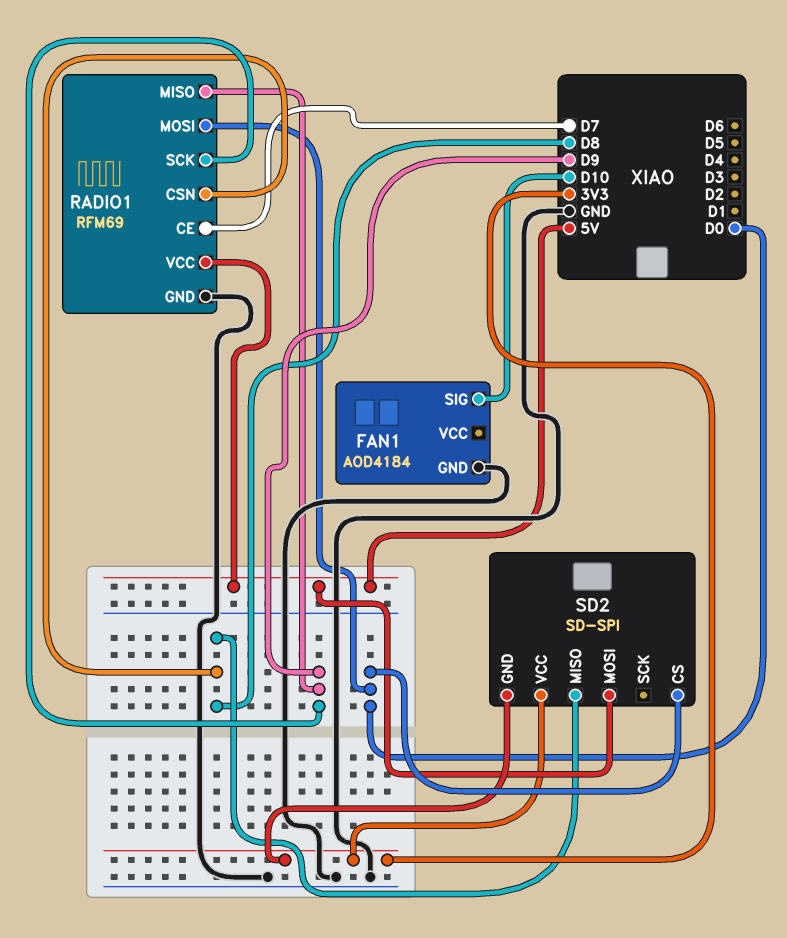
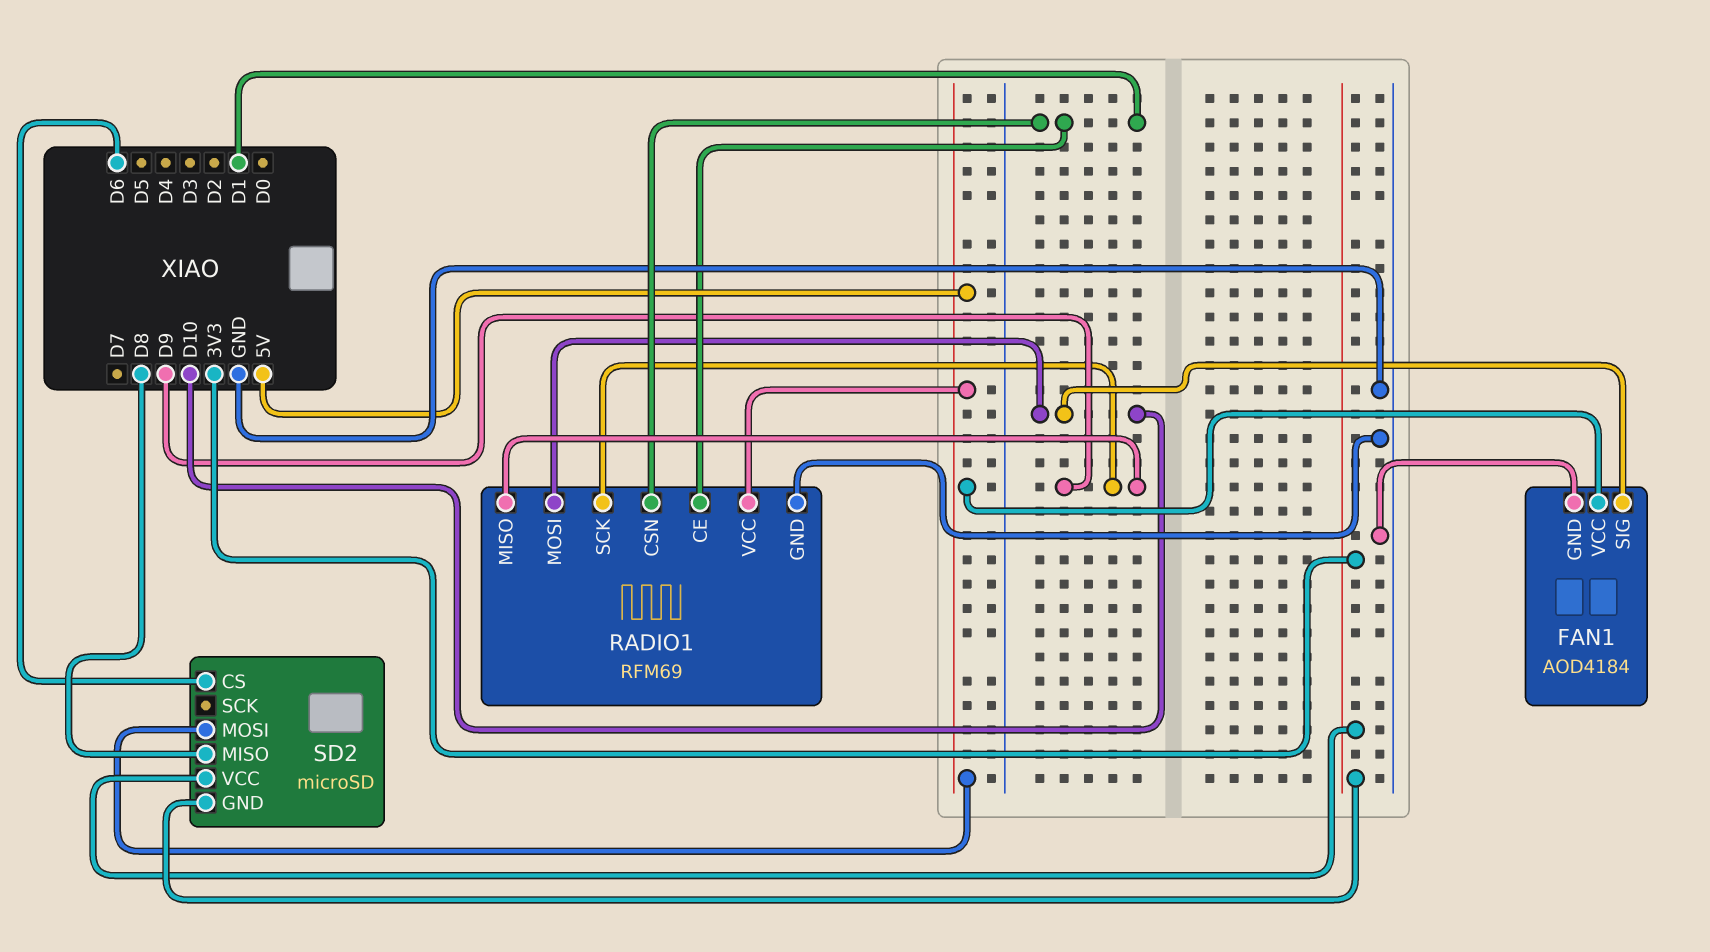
FAN1 pin VCC: none -> 5V
RADIO1 pin CE: D7 -> D1
RADIO1 pin CSN: D8 -> D1
RADIO1 pin MOSI: D0 -> D10
SD2: SD-SPI -> microSD
SD2 pin CS: D0 -> D6

